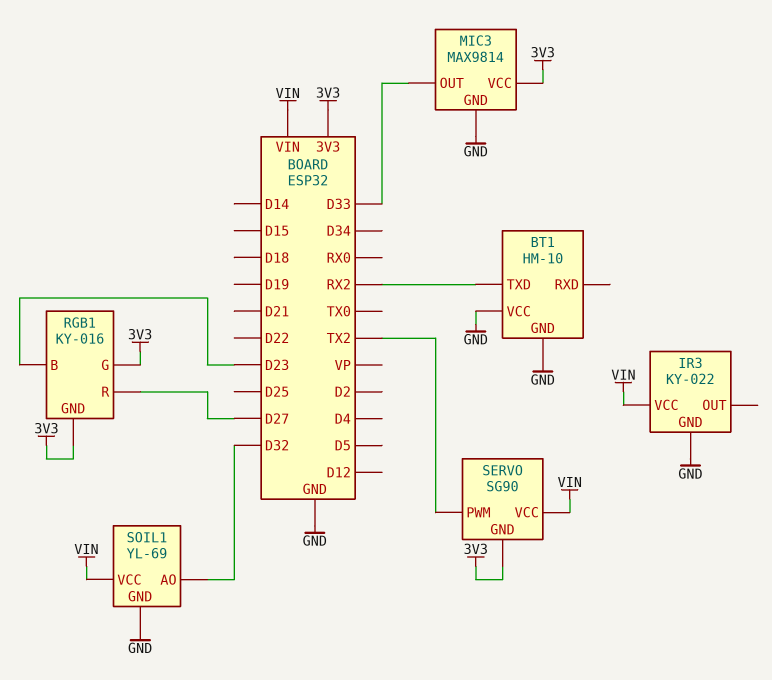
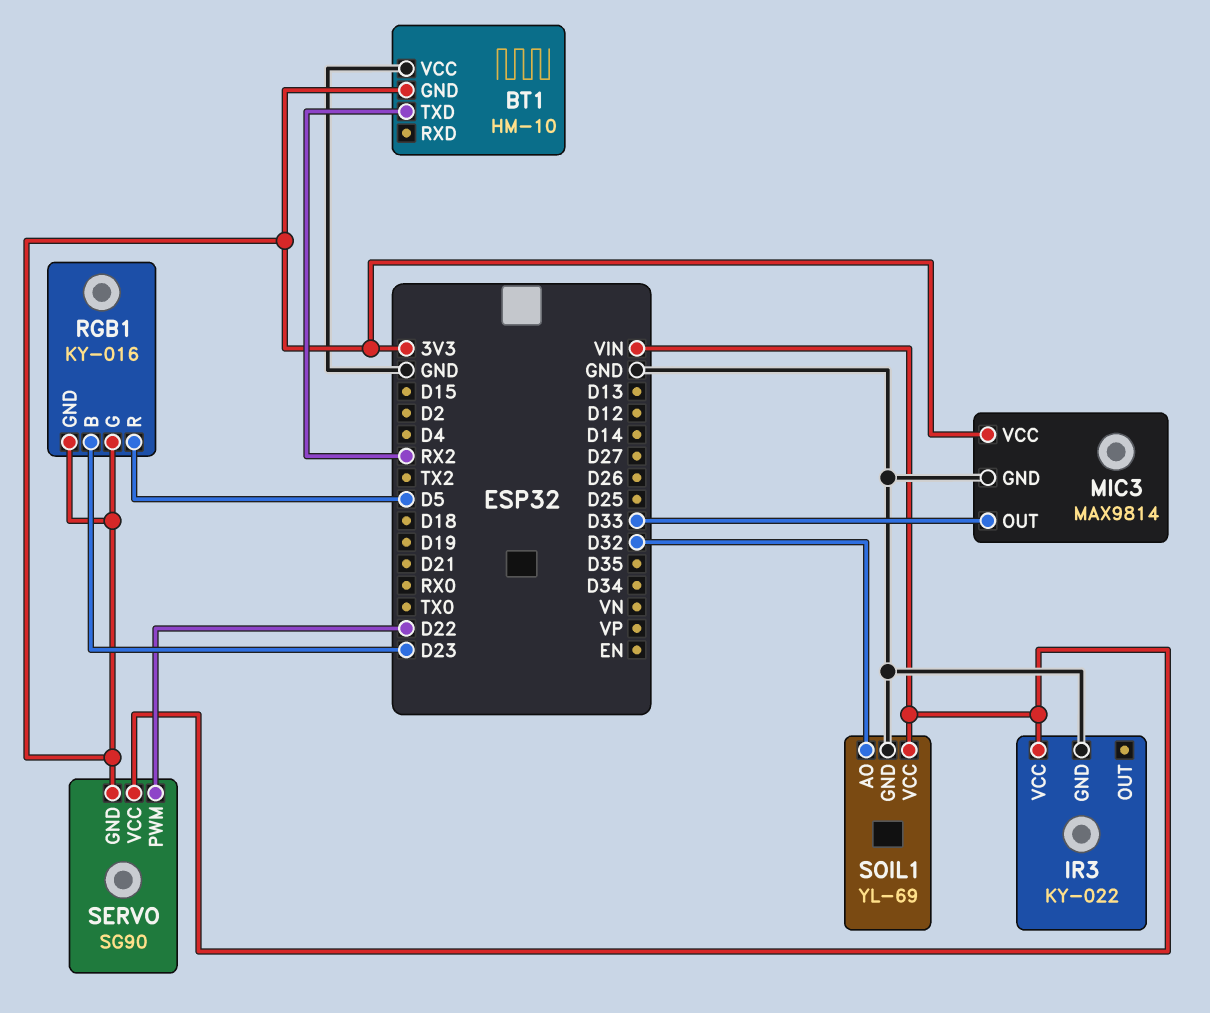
BT1 pin GND: GND -> 3V3
RGB1 pin R: D27 -> D5
SERVO pin PWM: TX2 -> D22

